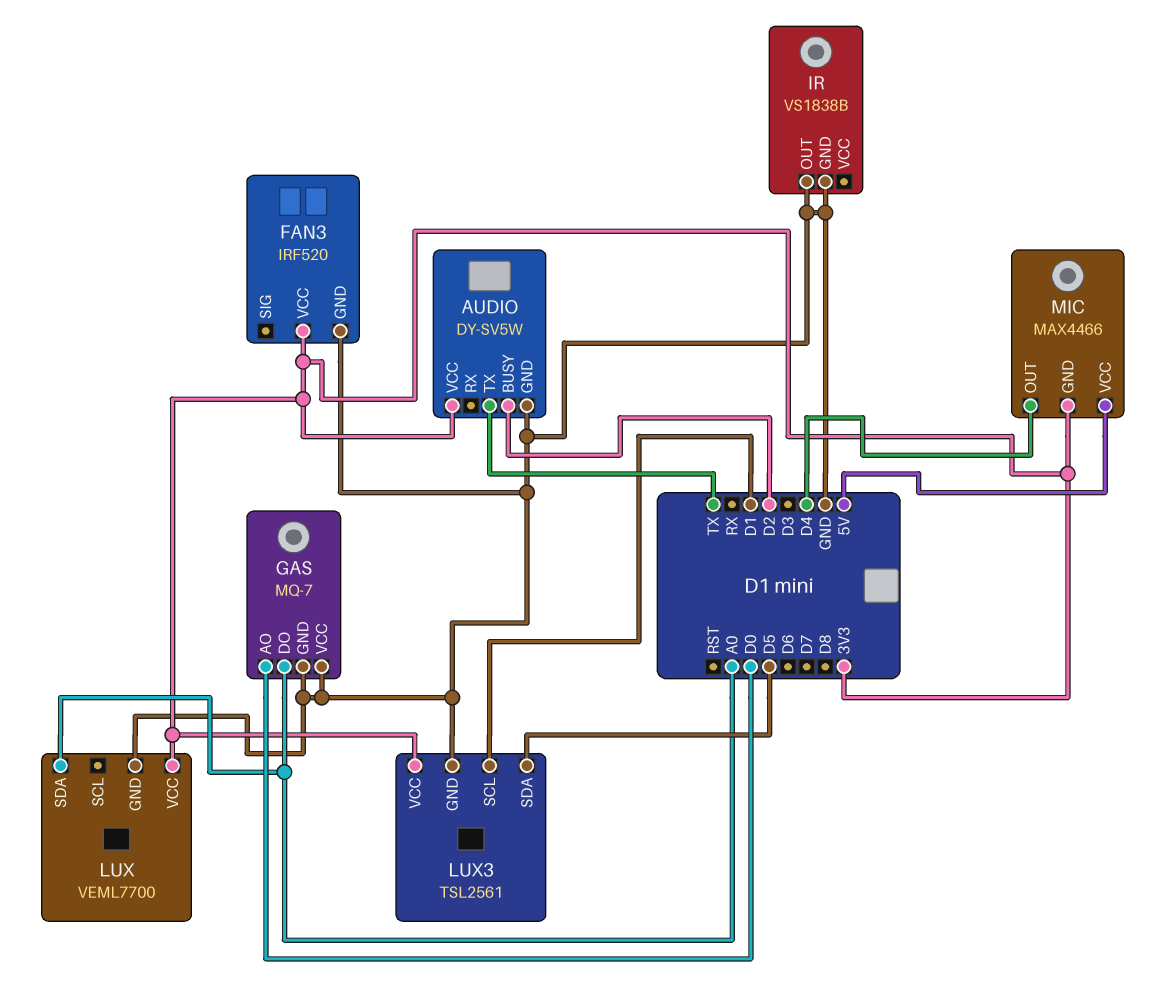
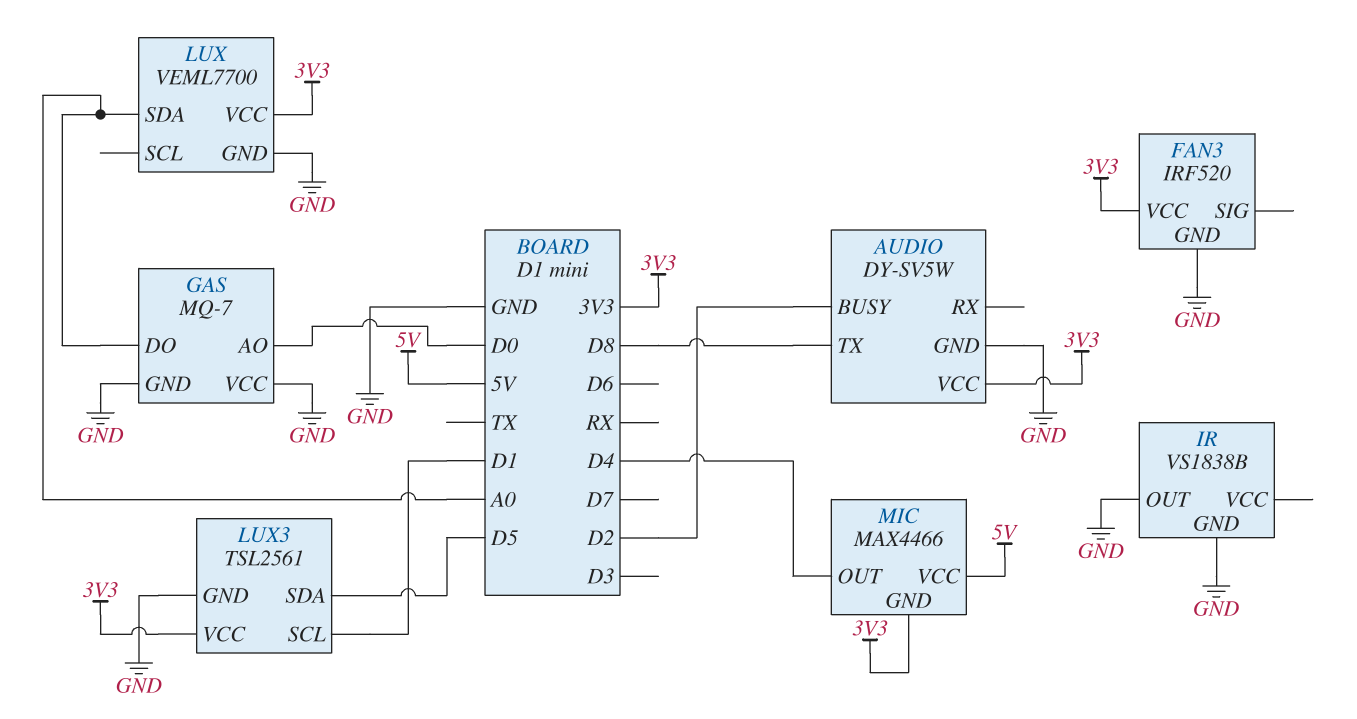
AUDIO pin TX: TX -> D8

